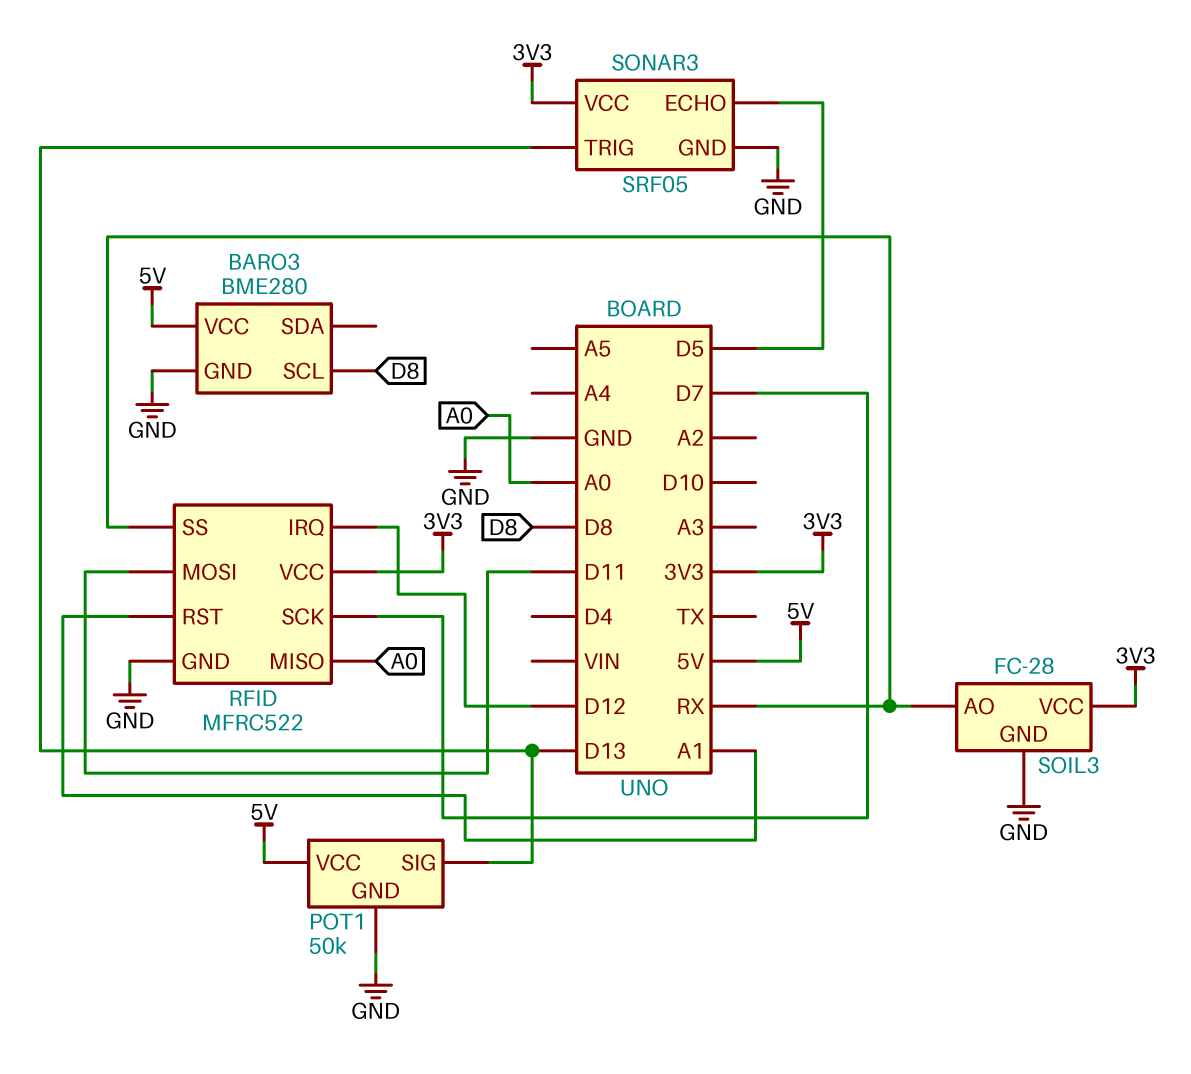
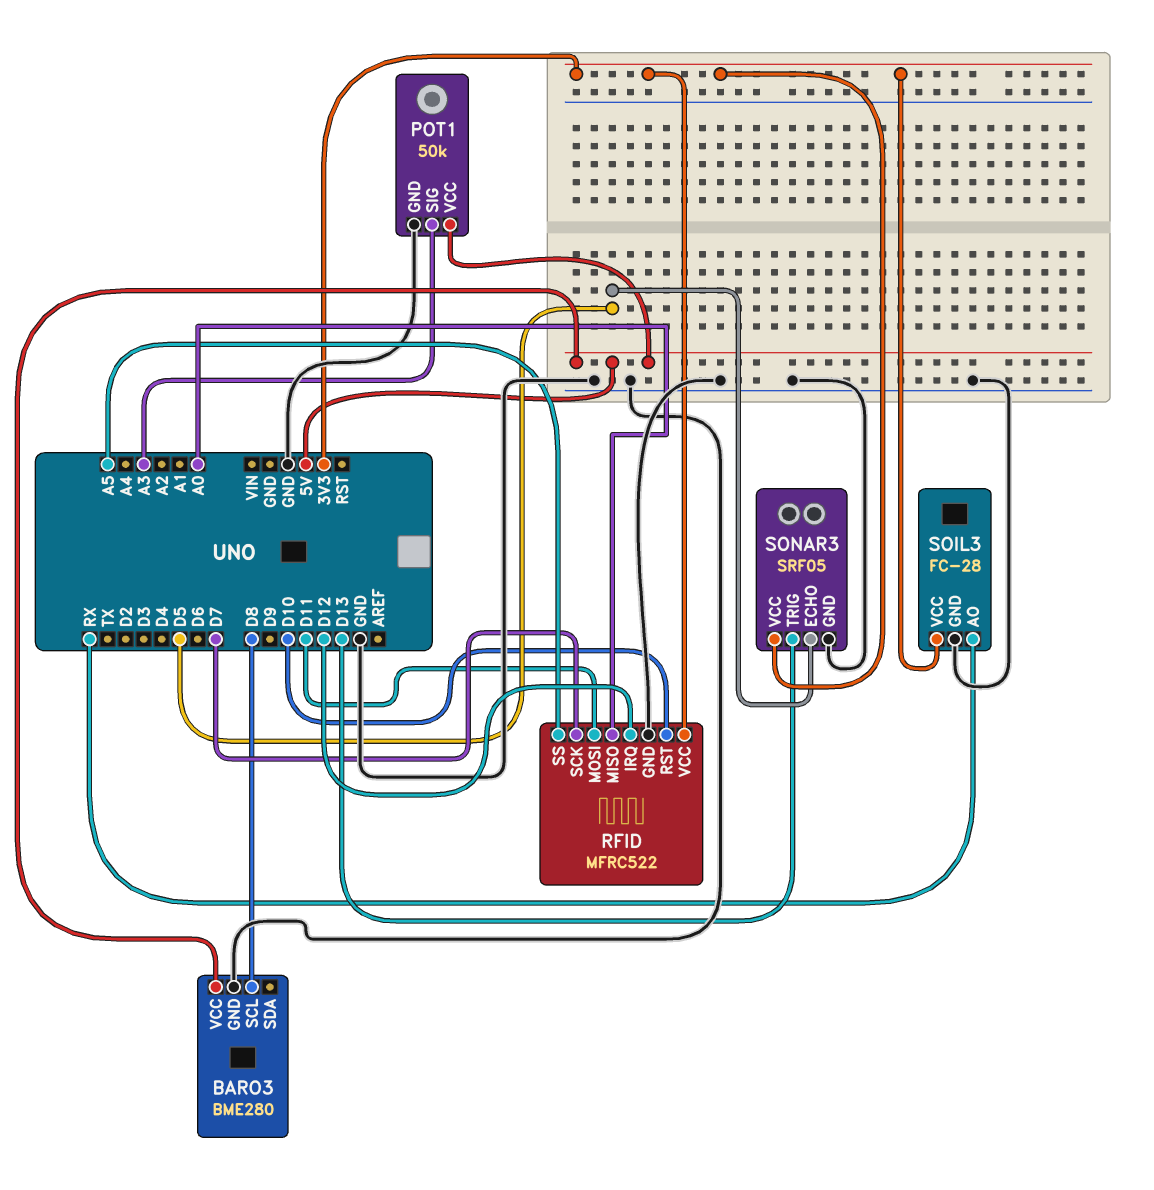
POT1 pin SIG: D13 -> A3
RFID pin RST: A1 -> D10
RFID pin SS: RX -> A5

